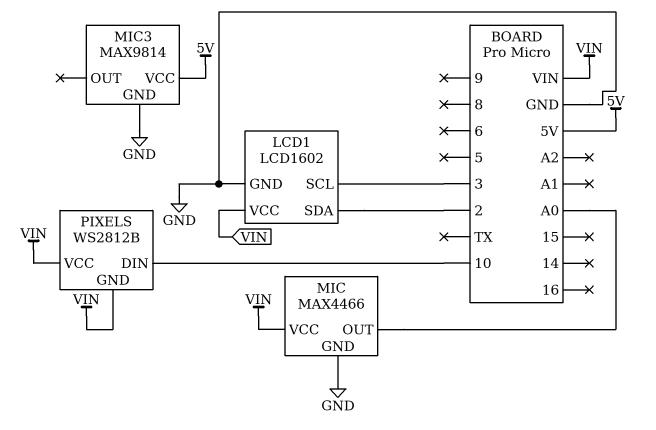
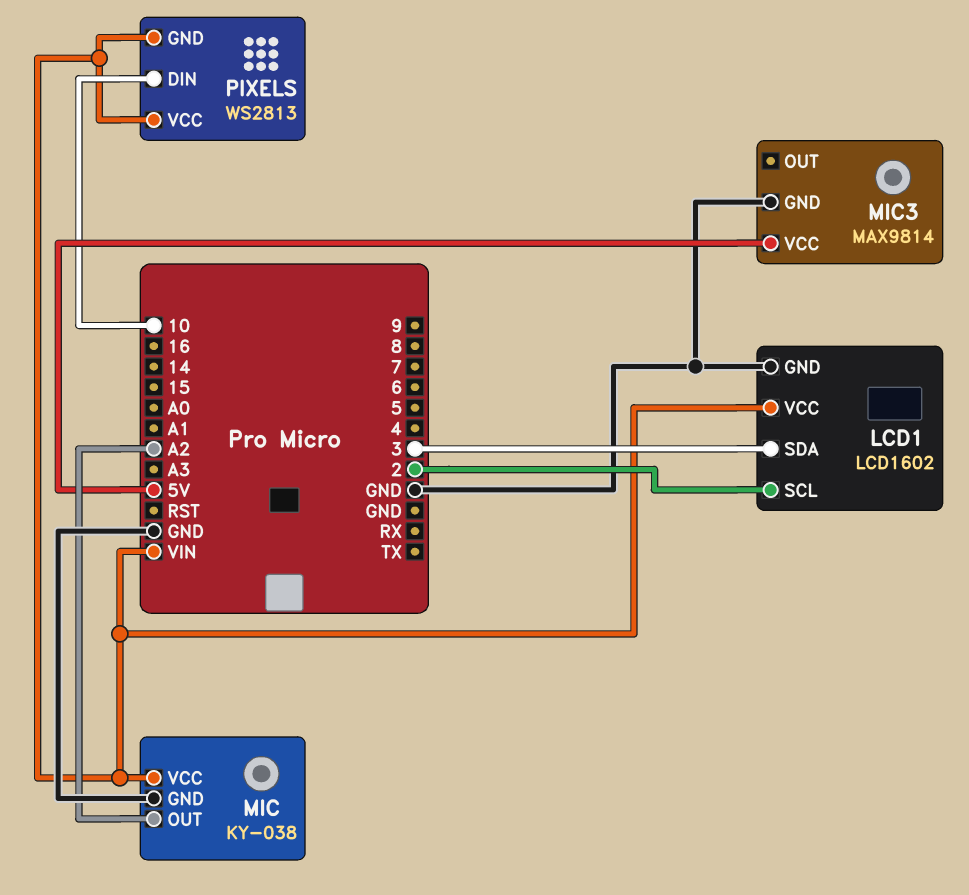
LCD1 pin SCL: 3 -> 2
LCD1 pin SDA: 2 -> 3
MIC: MAX4466 -> KY-038
MIC pin OUT: A0 -> A2
PIXELS: WS2812B -> WS2813

